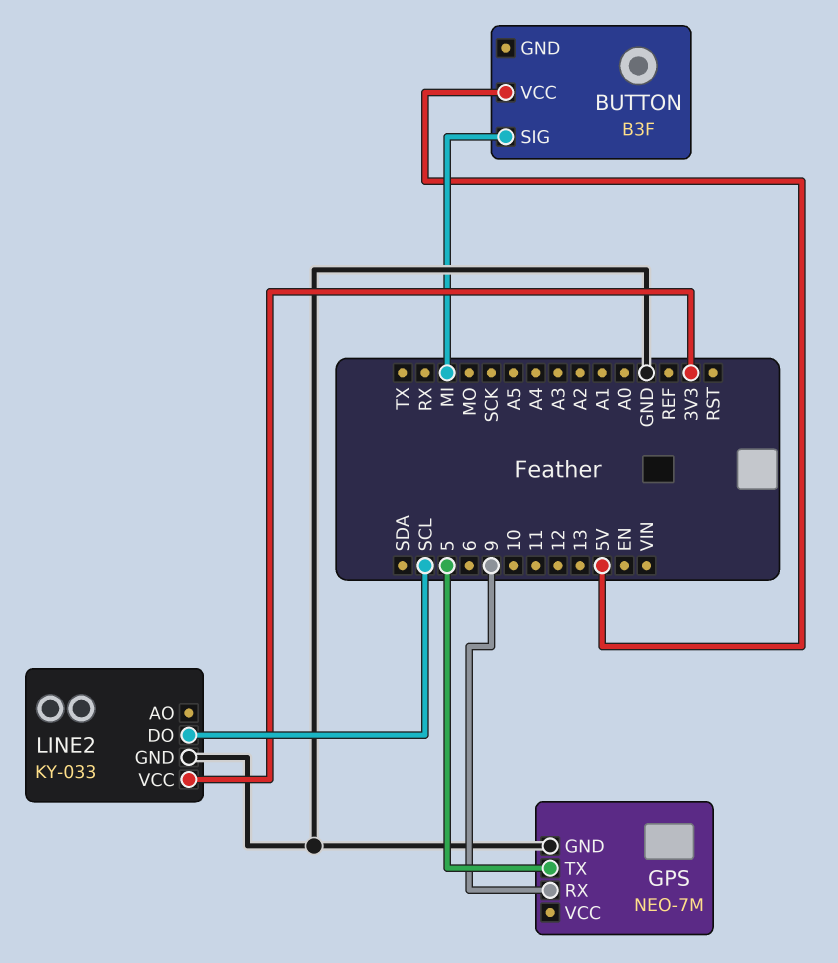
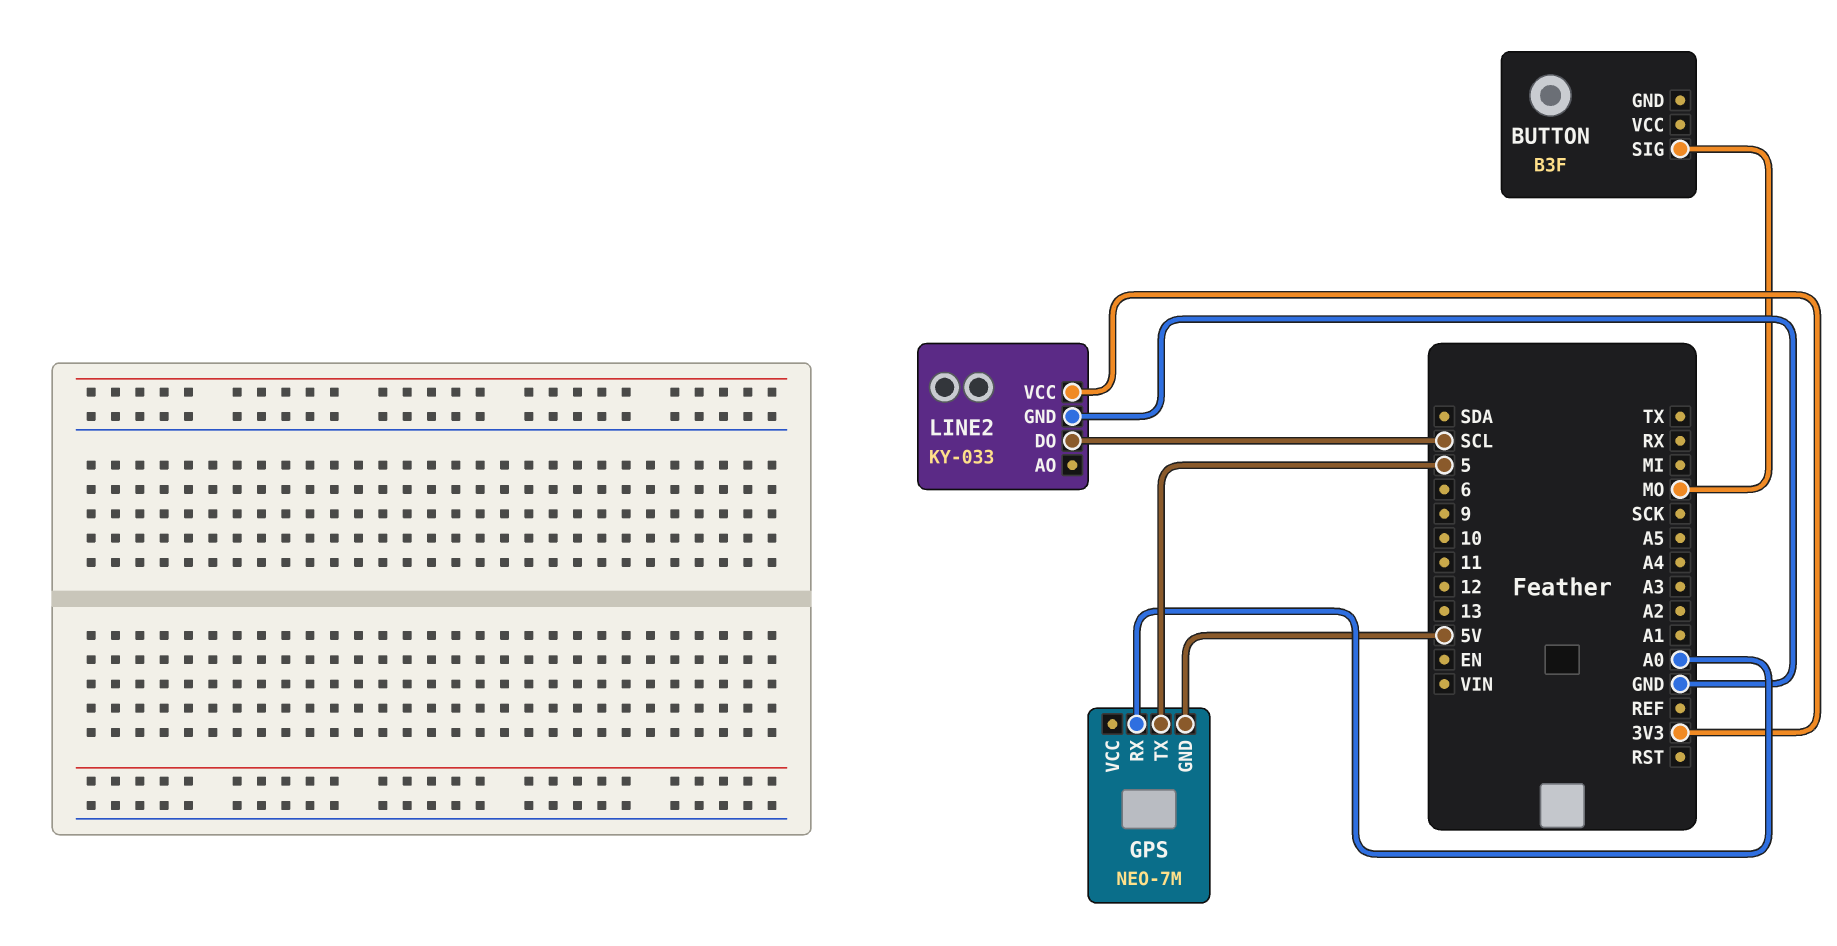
BUTTON pin SIG: MI -> MO
BUTTON pin VCC: 5V -> none
GPS pin GND: GND -> 5V
GPS pin RX: 9 -> A0

